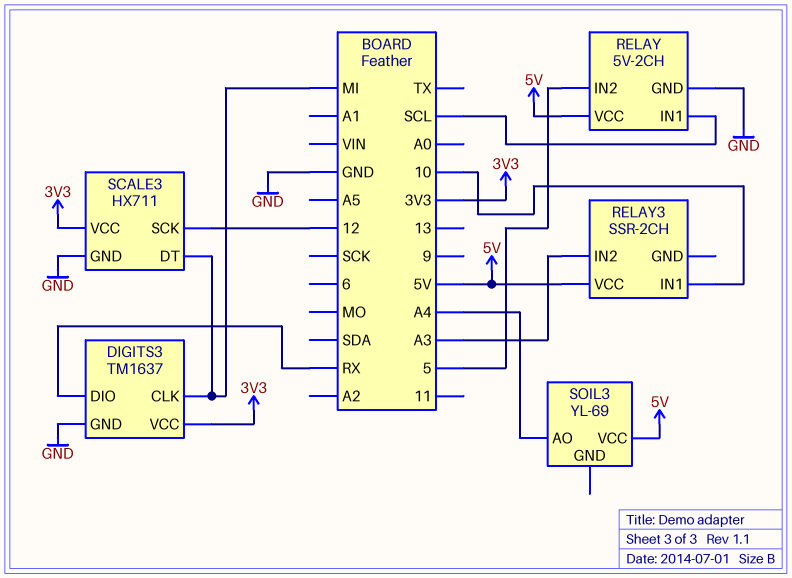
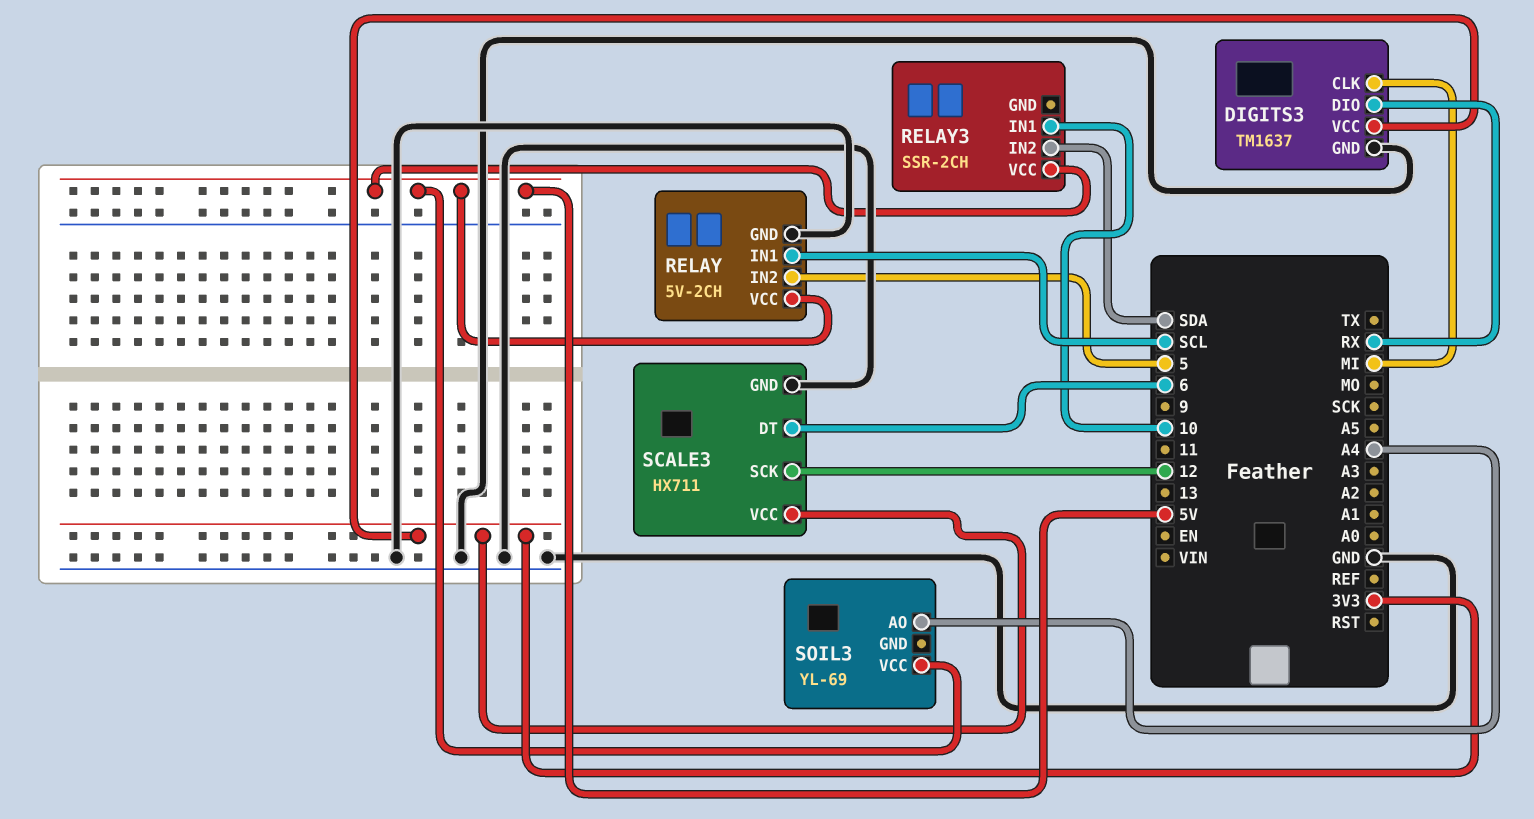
RELAY3 pin IN2: A3 -> SDA
SCALE3 pin DT: MI -> 6

